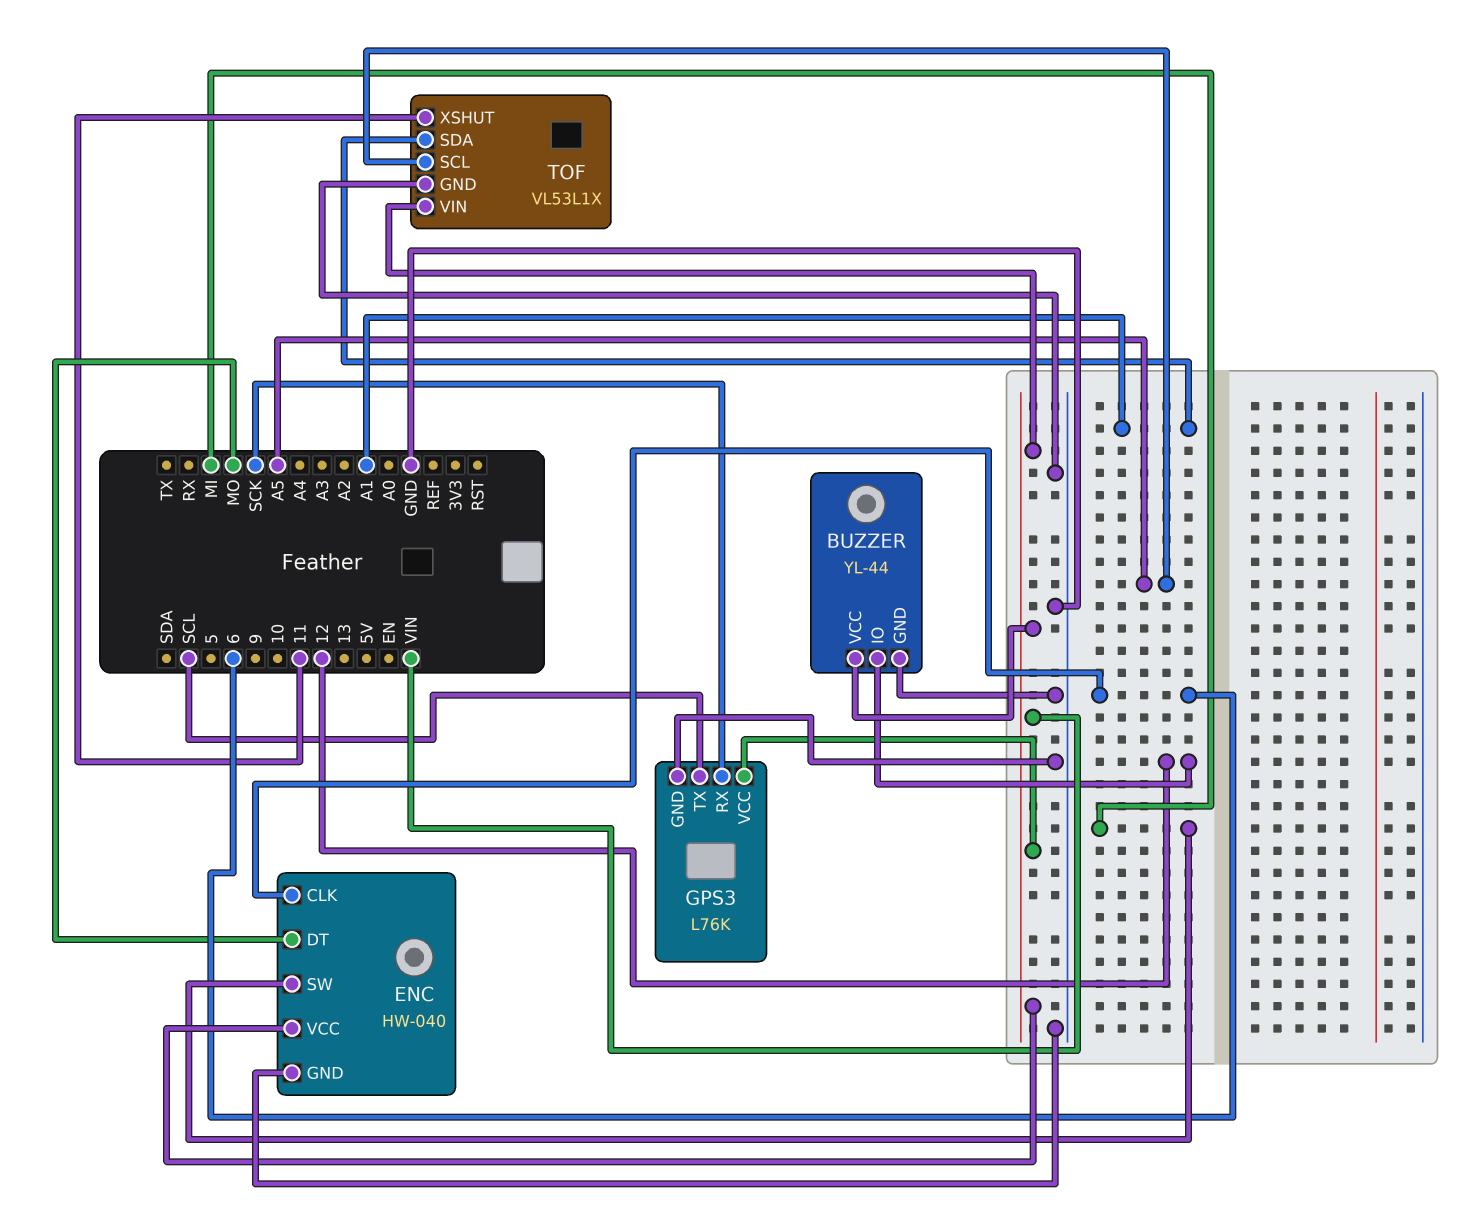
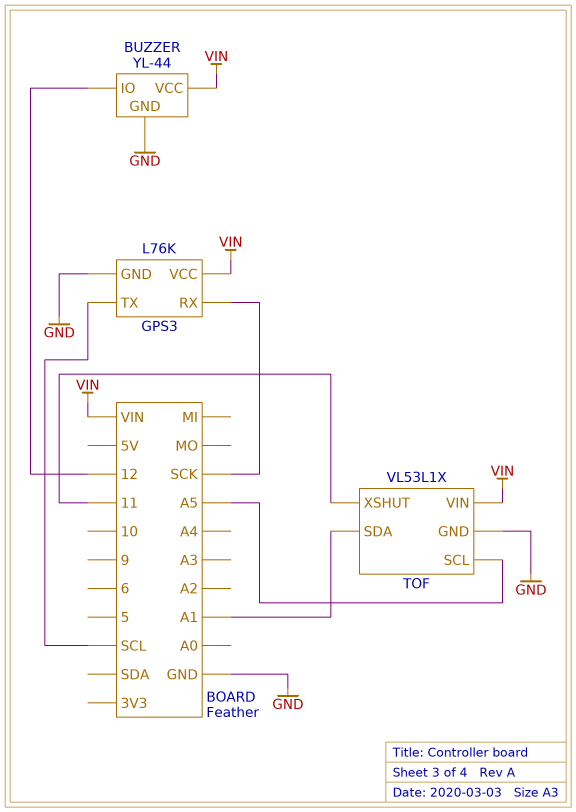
ENC: HW-040 -> none
ENC pin CLK: 6 -> none
ENC pin DT: MO -> none
ENC pin GND: GND -> none
ENC pin SW: MI -> none
ENC pin VCC: VIN -> none

